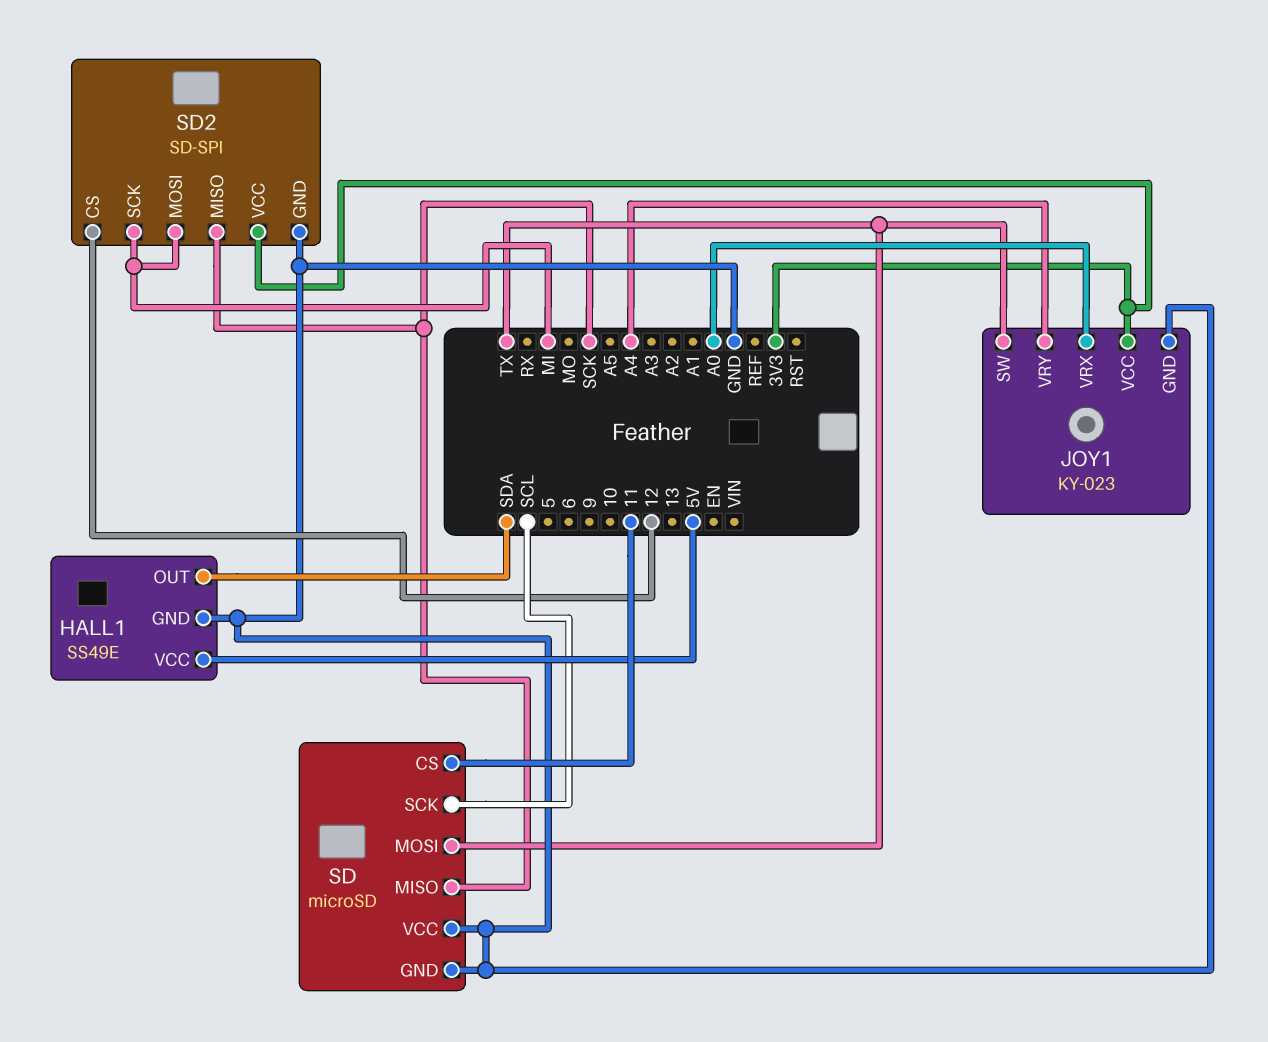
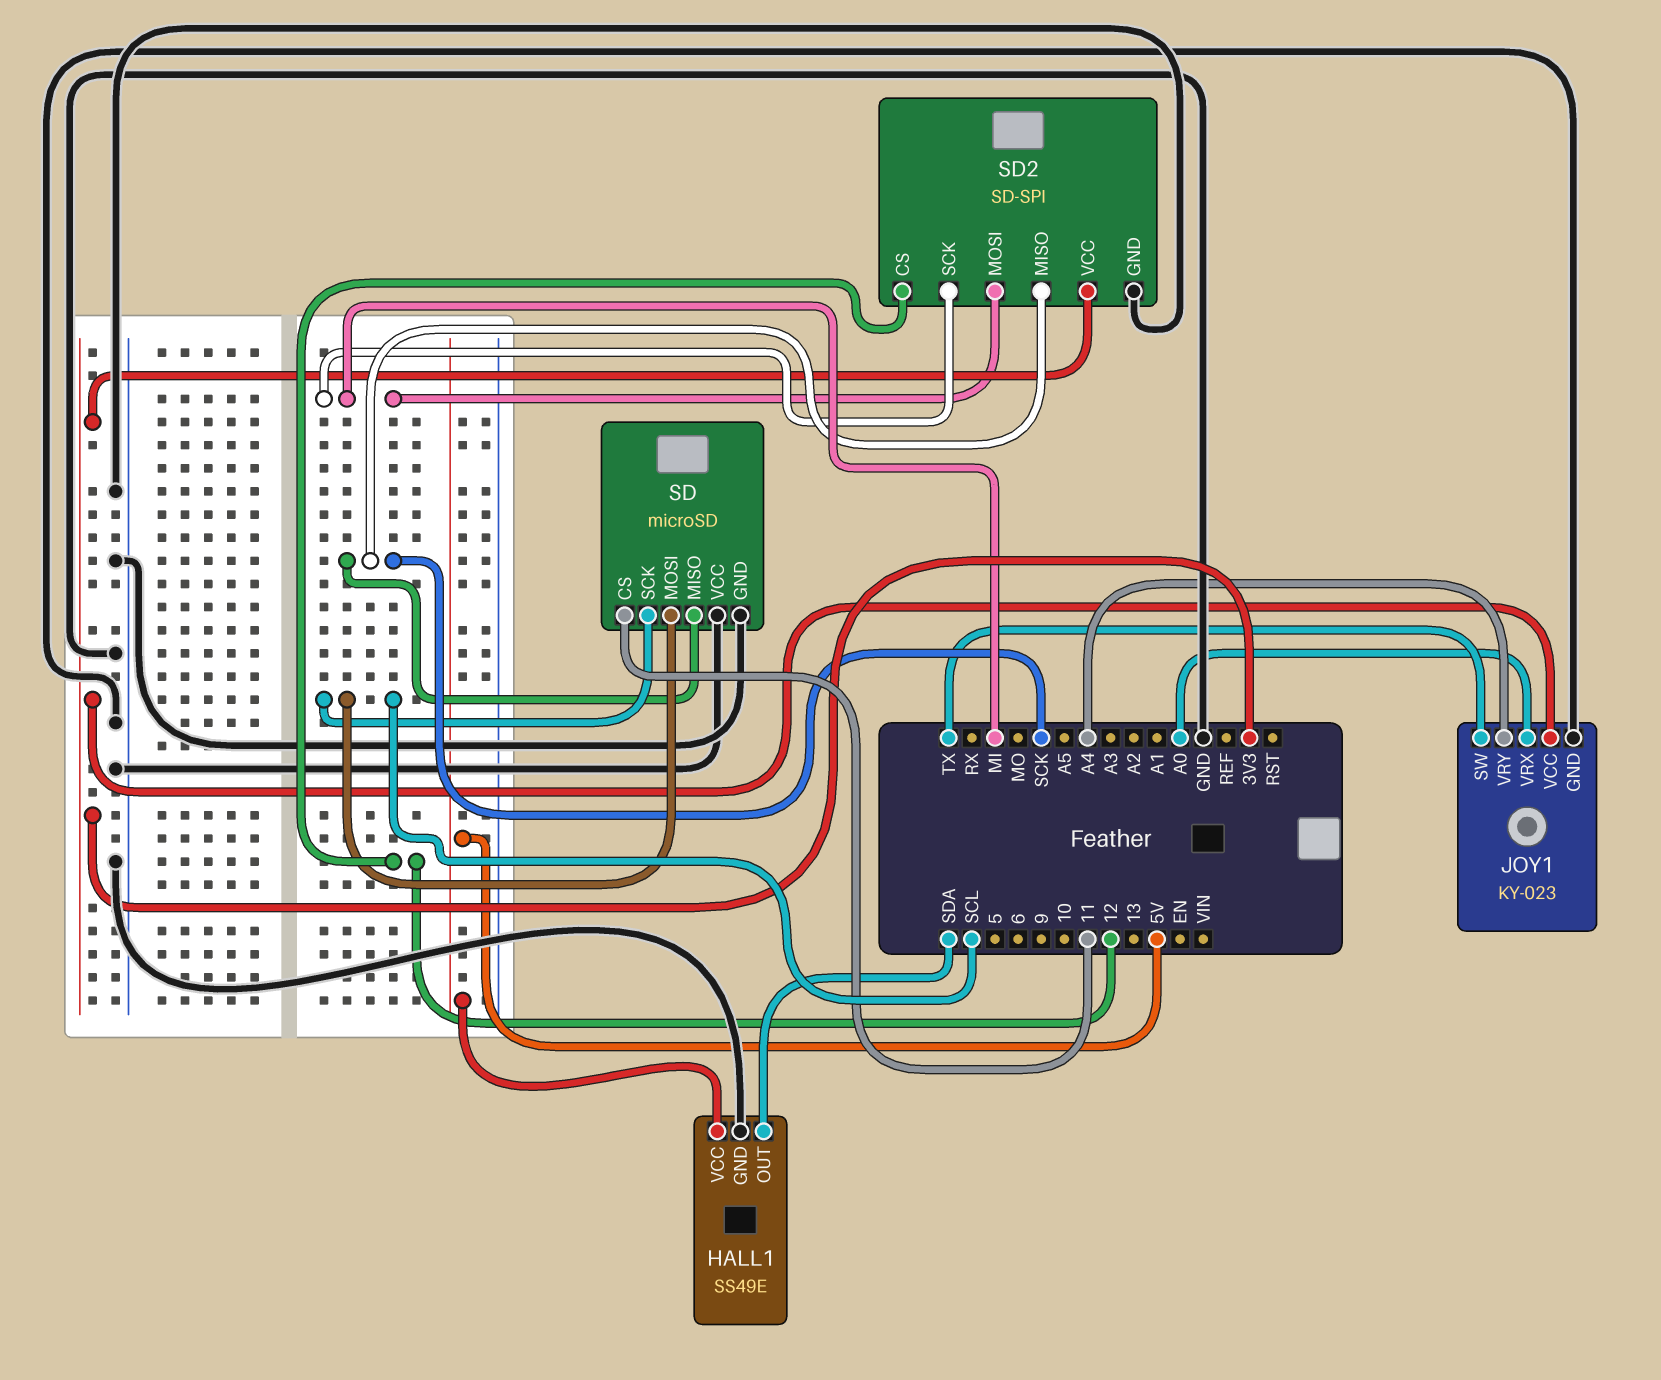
SD pin MOSI: TX -> SCL

